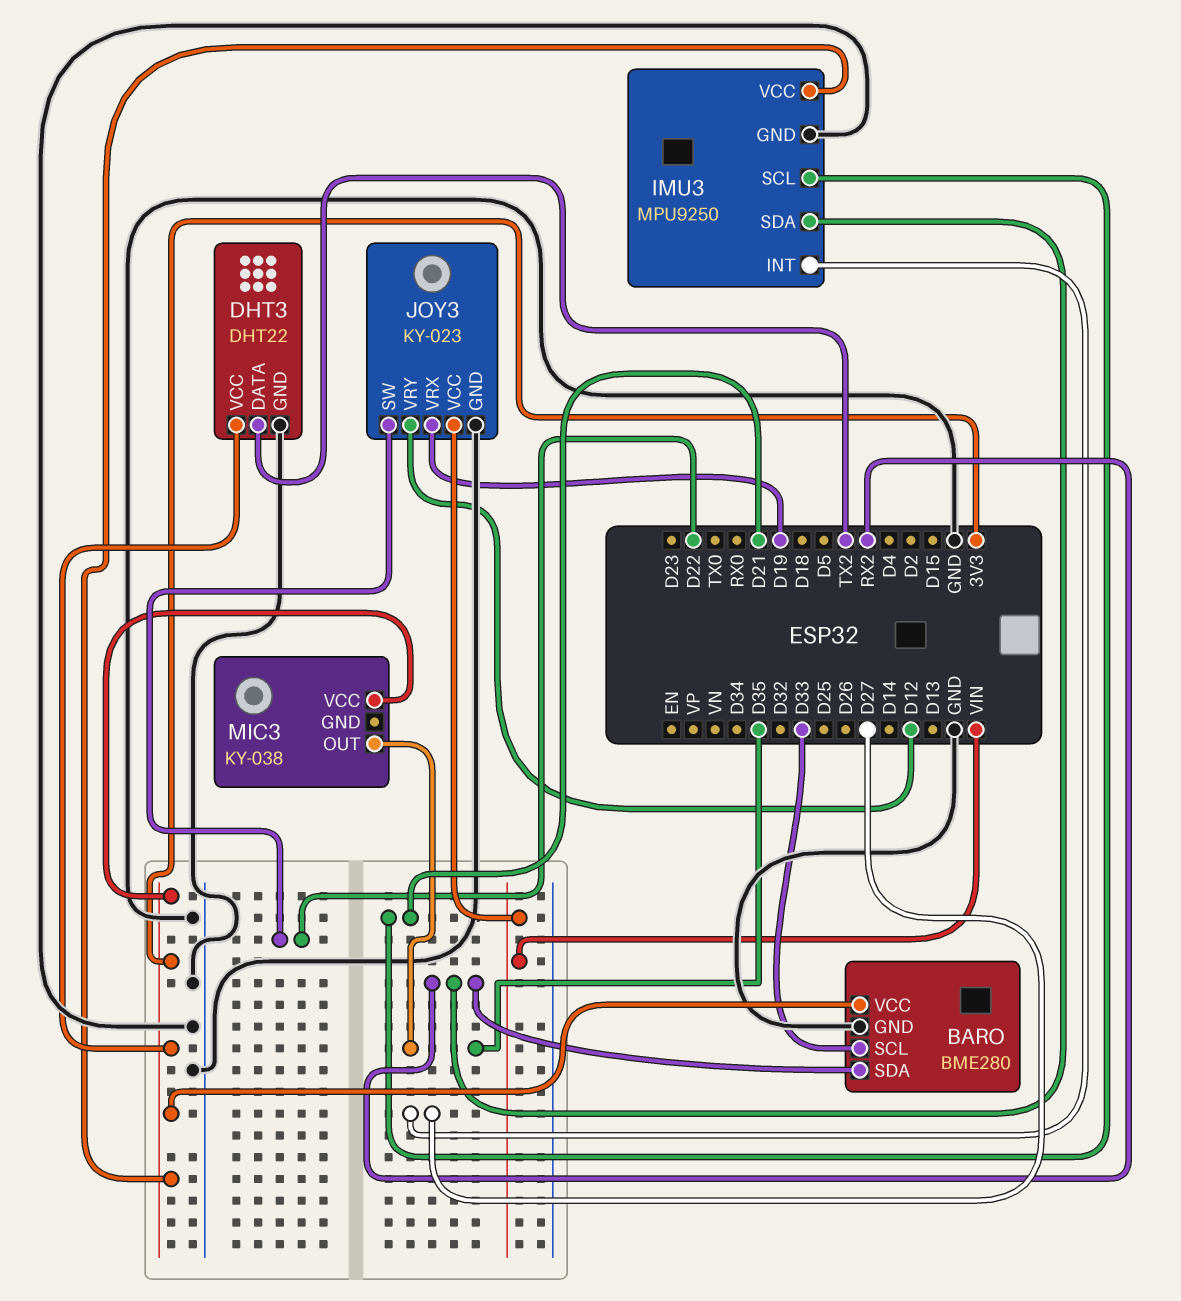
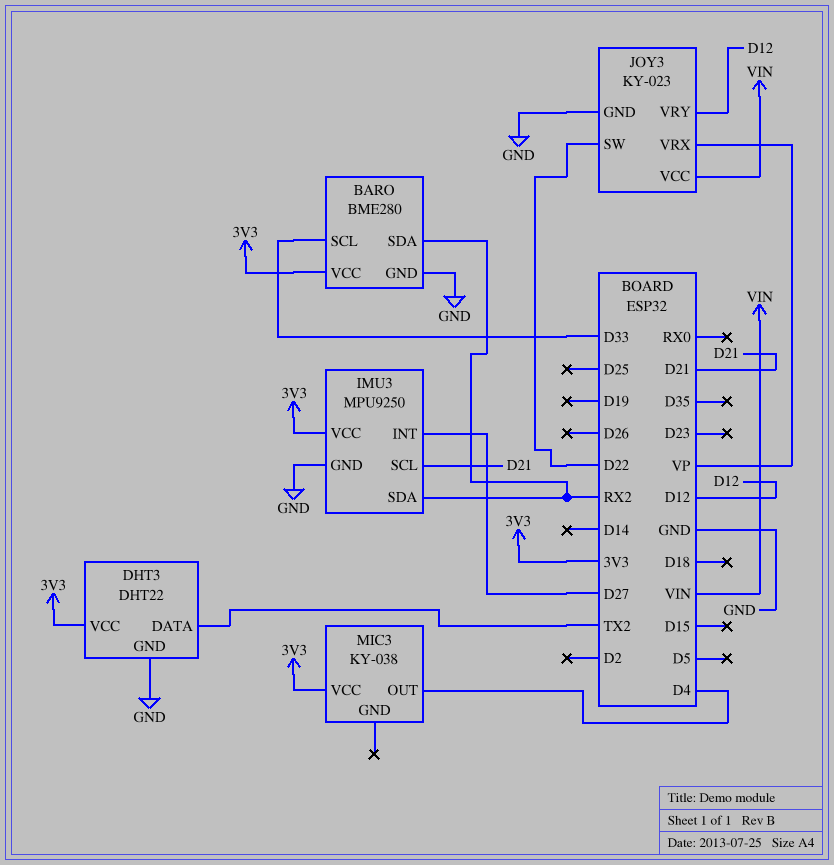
JOY3 pin VRX: D19 -> VP
MIC3 pin OUT: D35 -> D4

